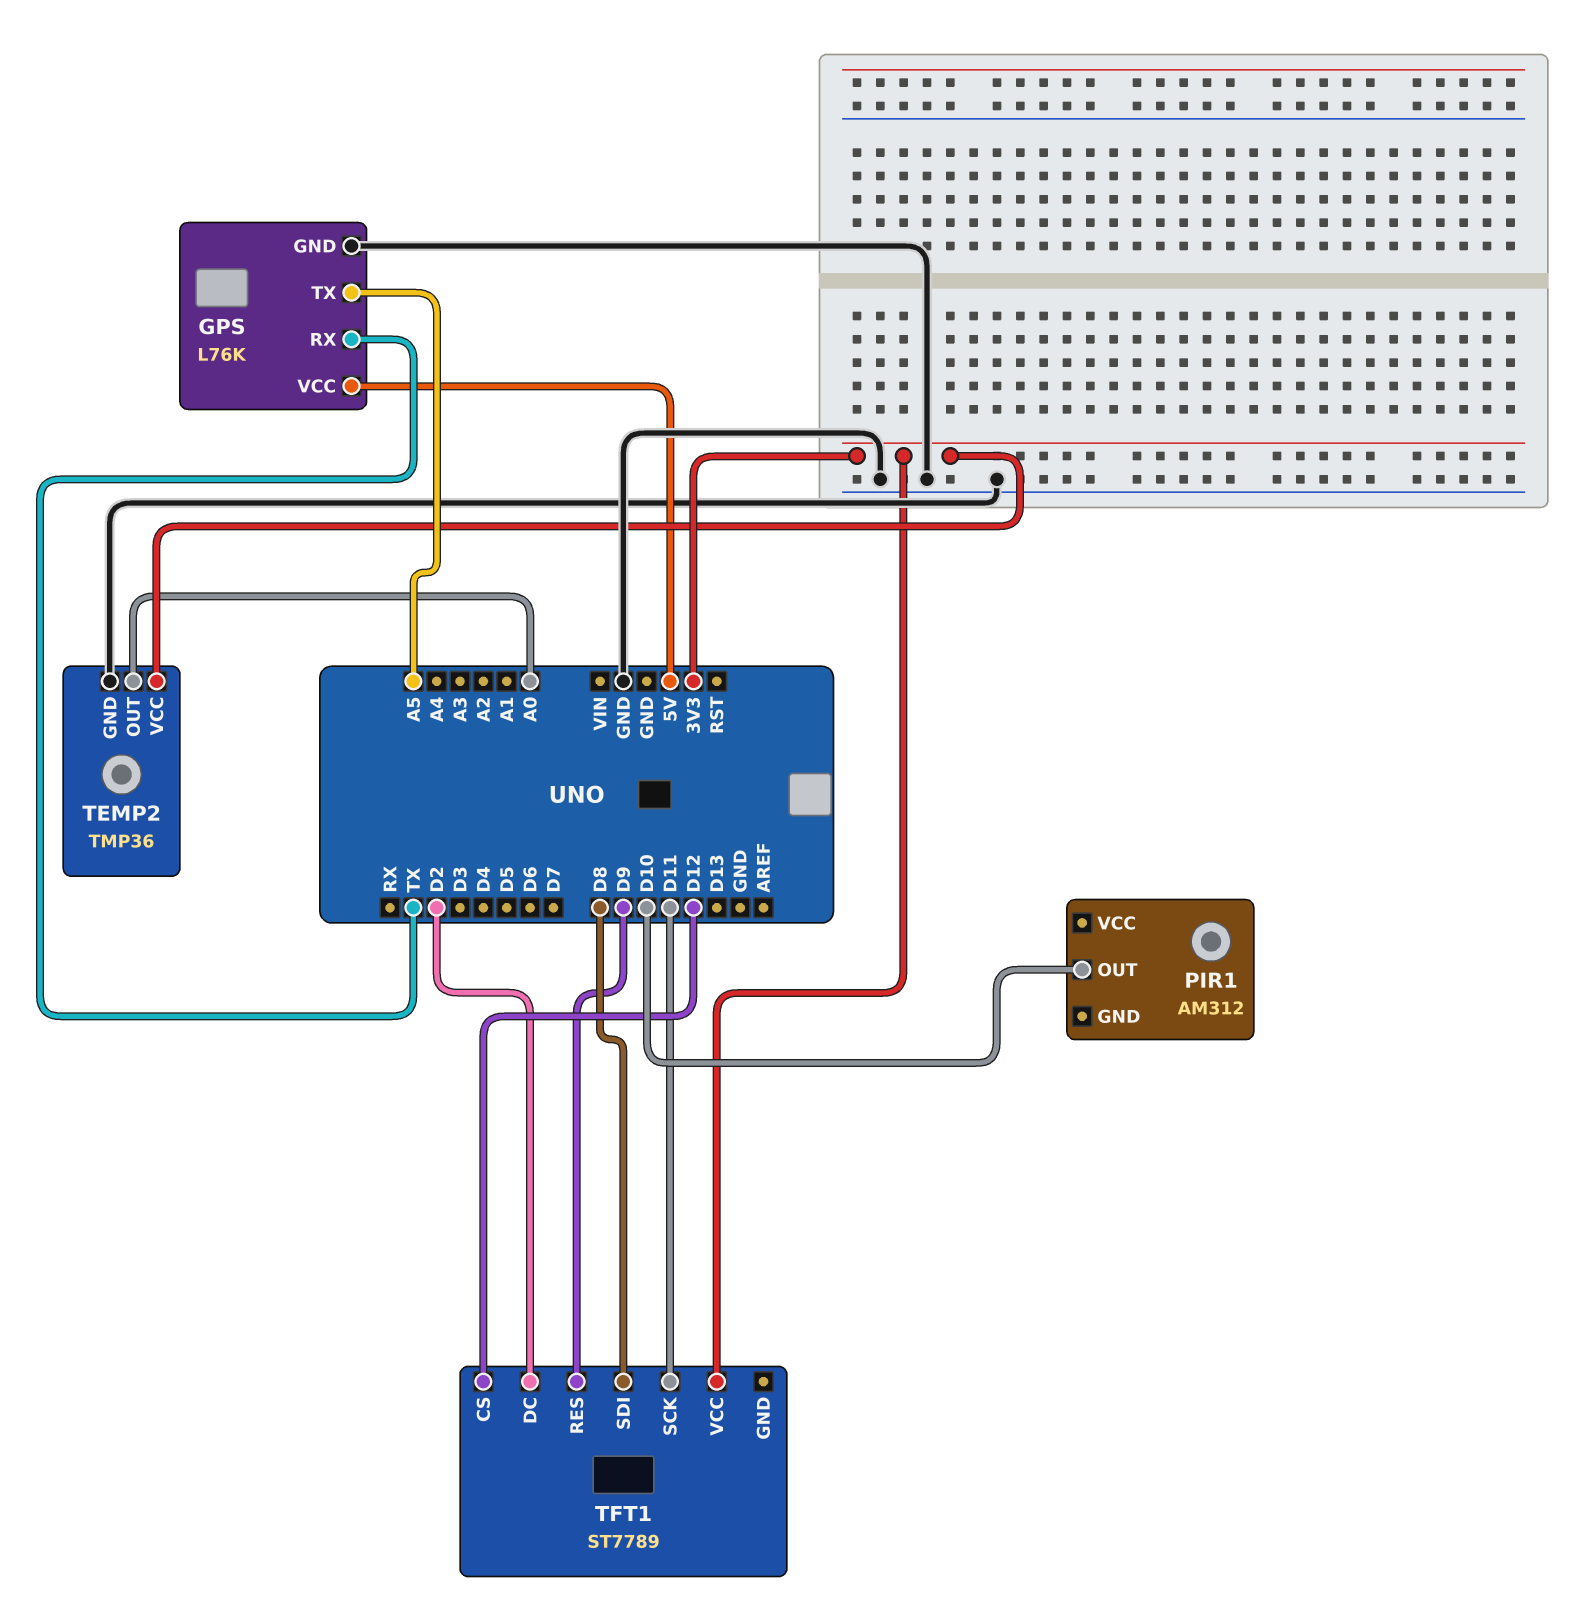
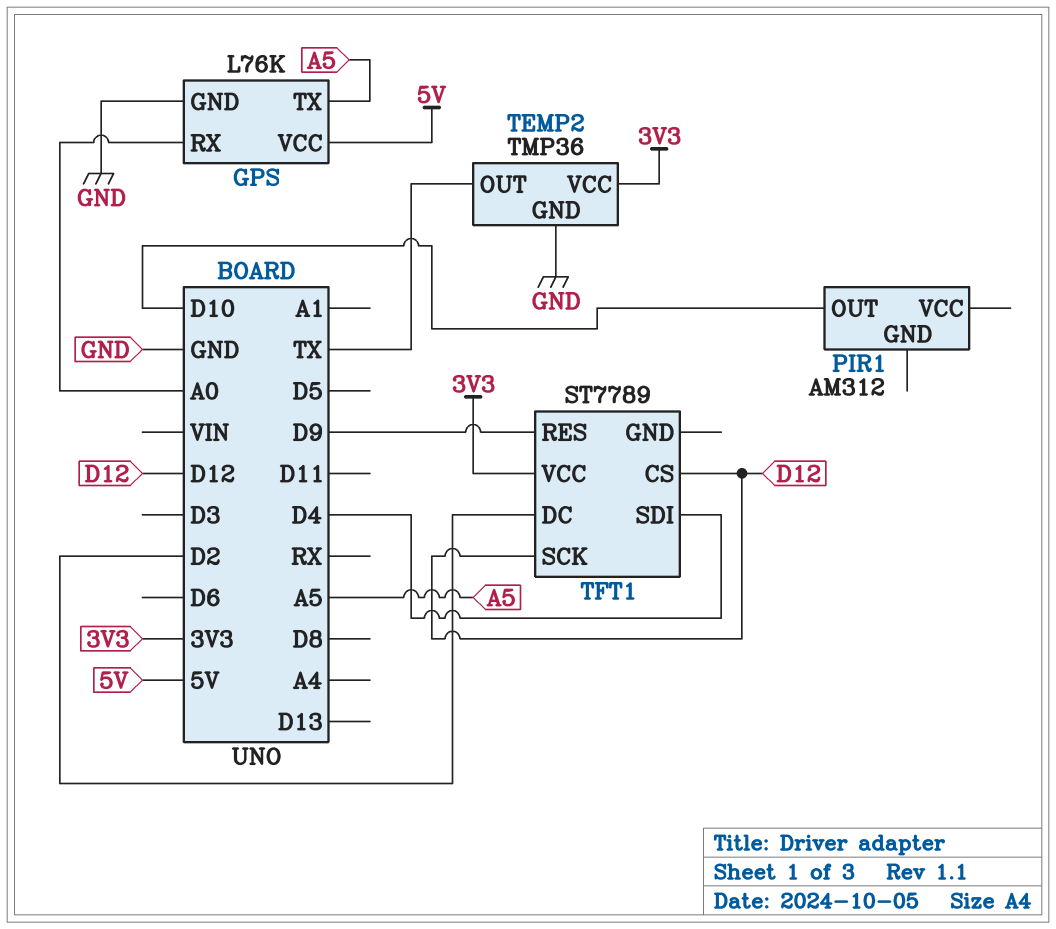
GPS pin RX: TX -> A0
TEMP2 pin OUT: A0 -> TX
TFT1 pin SCK: D11 -> D12
TFT1 pin SDI: D8 -> D4

